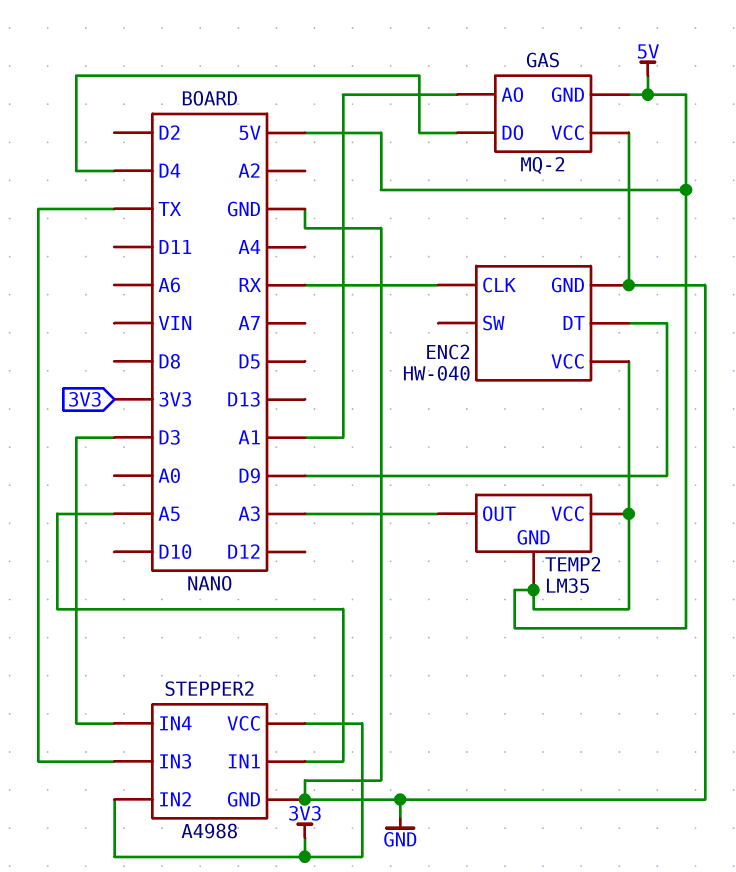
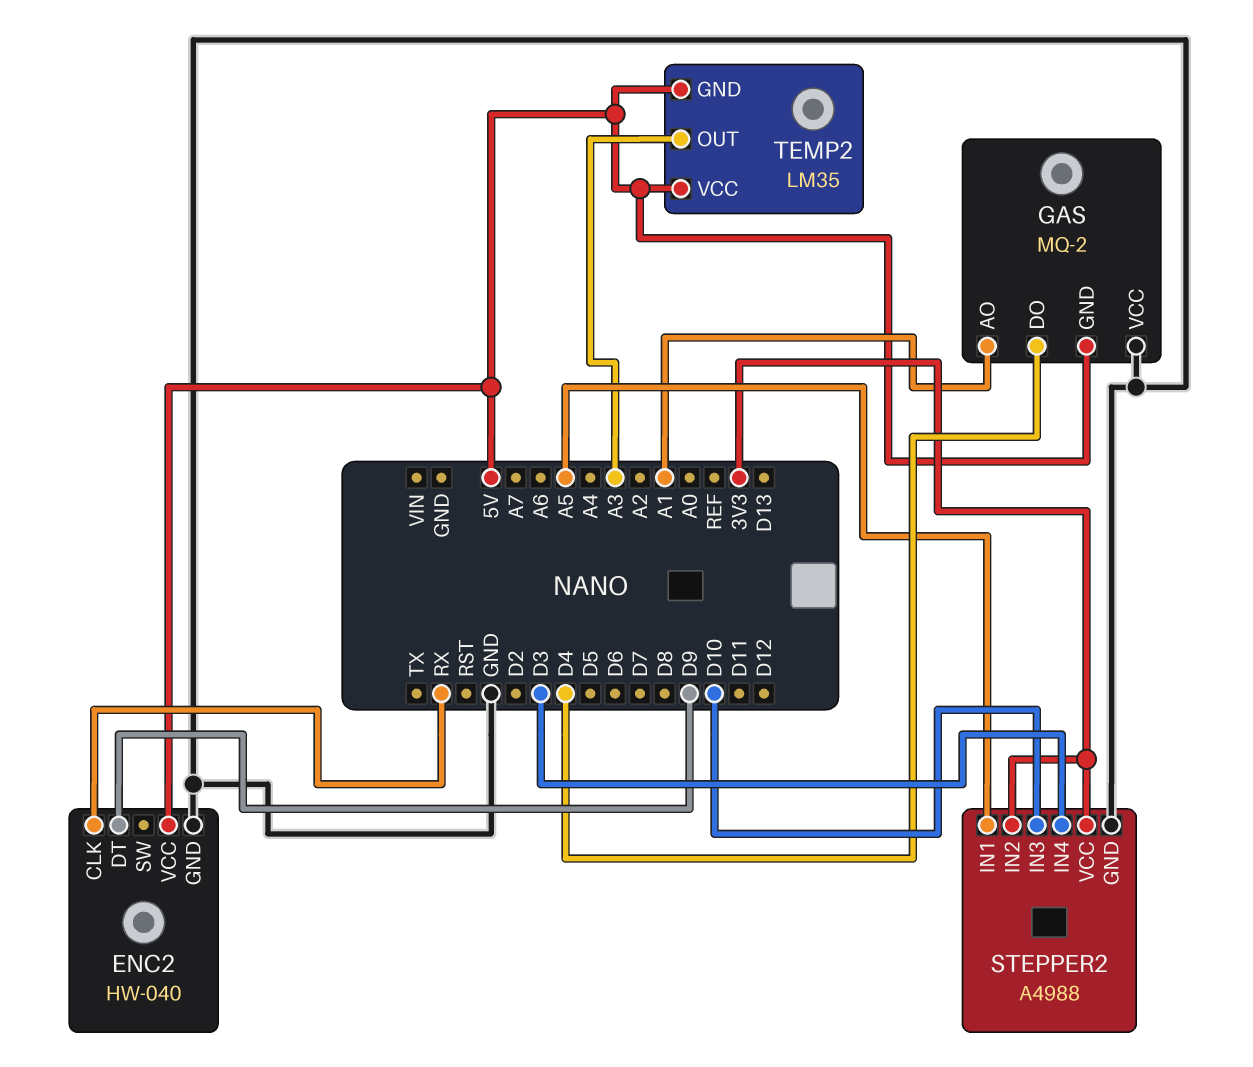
STEPPER2 pin IN3: TX -> D10

